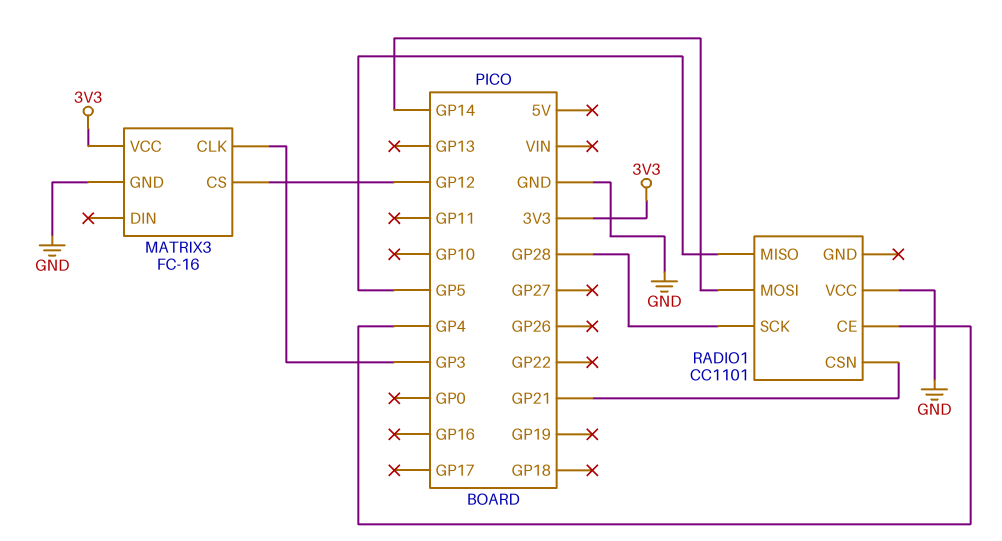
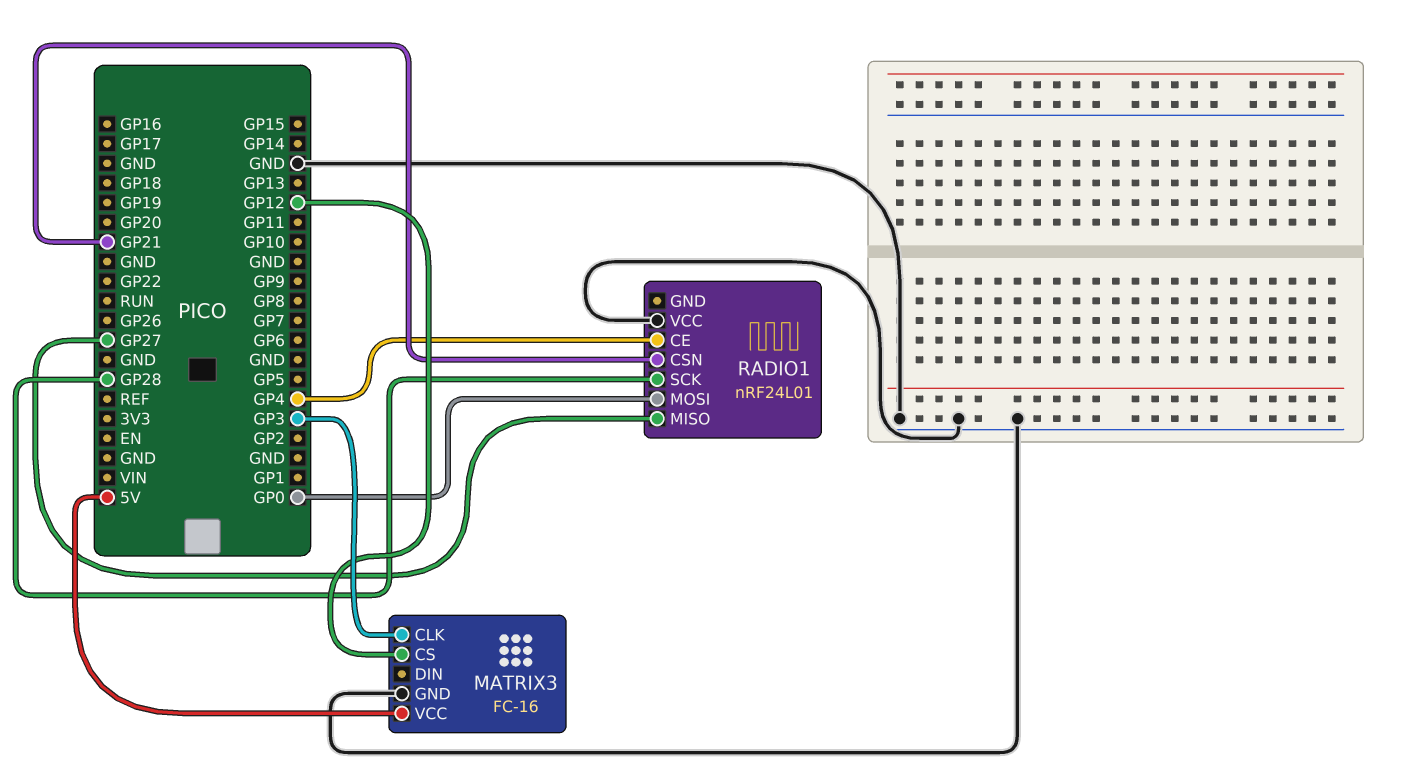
MATRIX3 pin VCC: 3V3 -> 5V
RADIO1: CC1101 -> nRF24L01
RADIO1 pin MISO: GP5 -> GP27
RADIO1 pin MOSI: GP14 -> GP0

